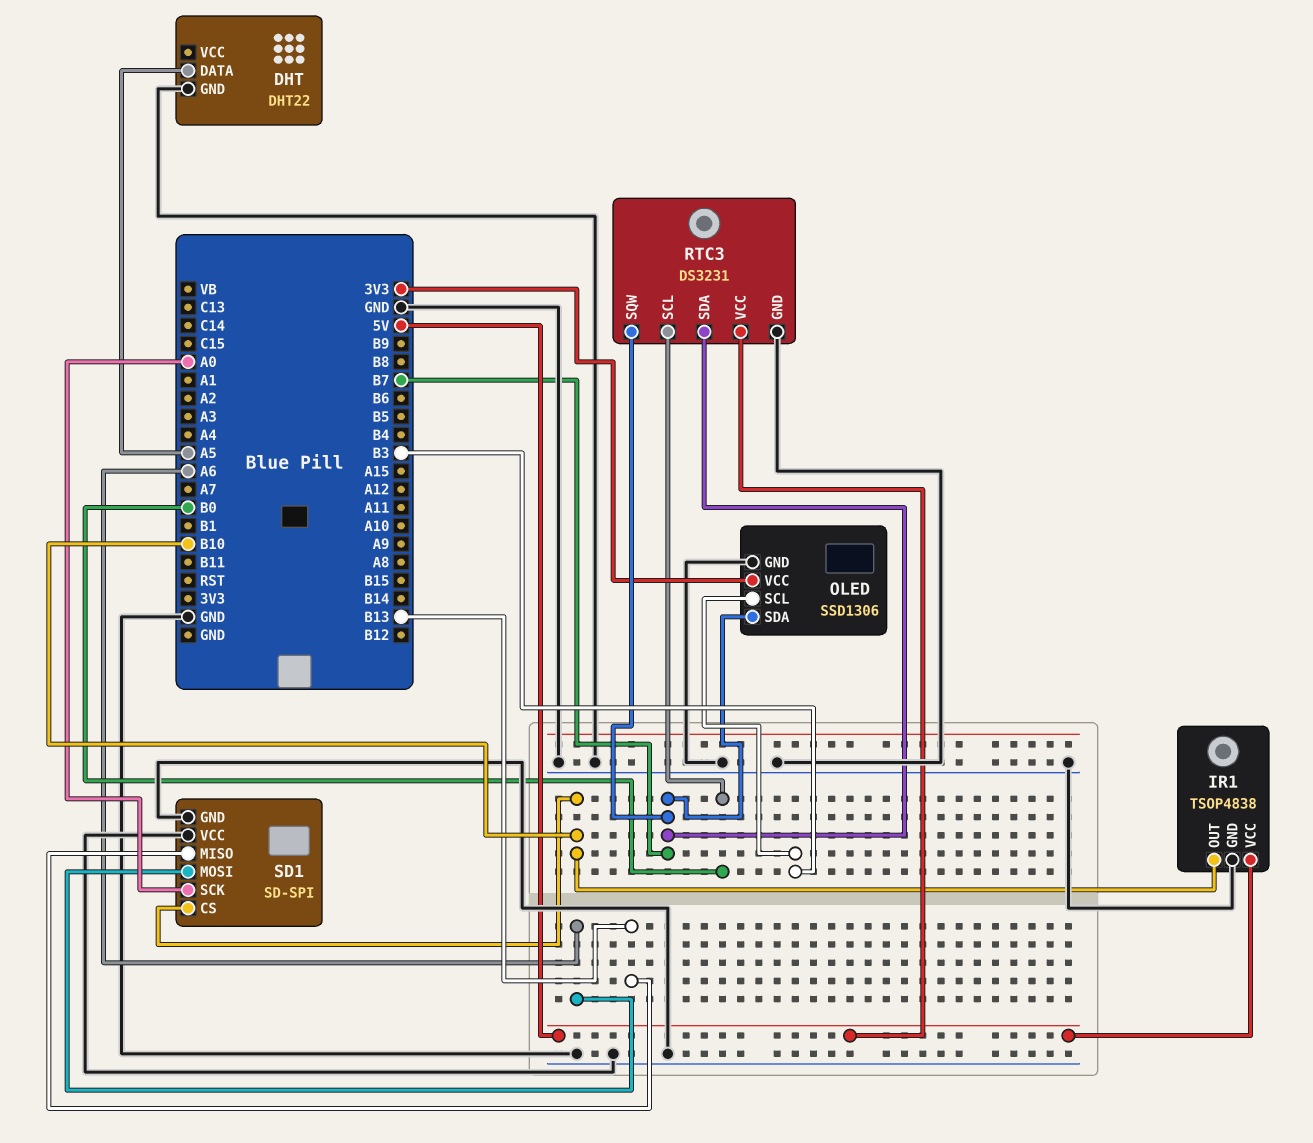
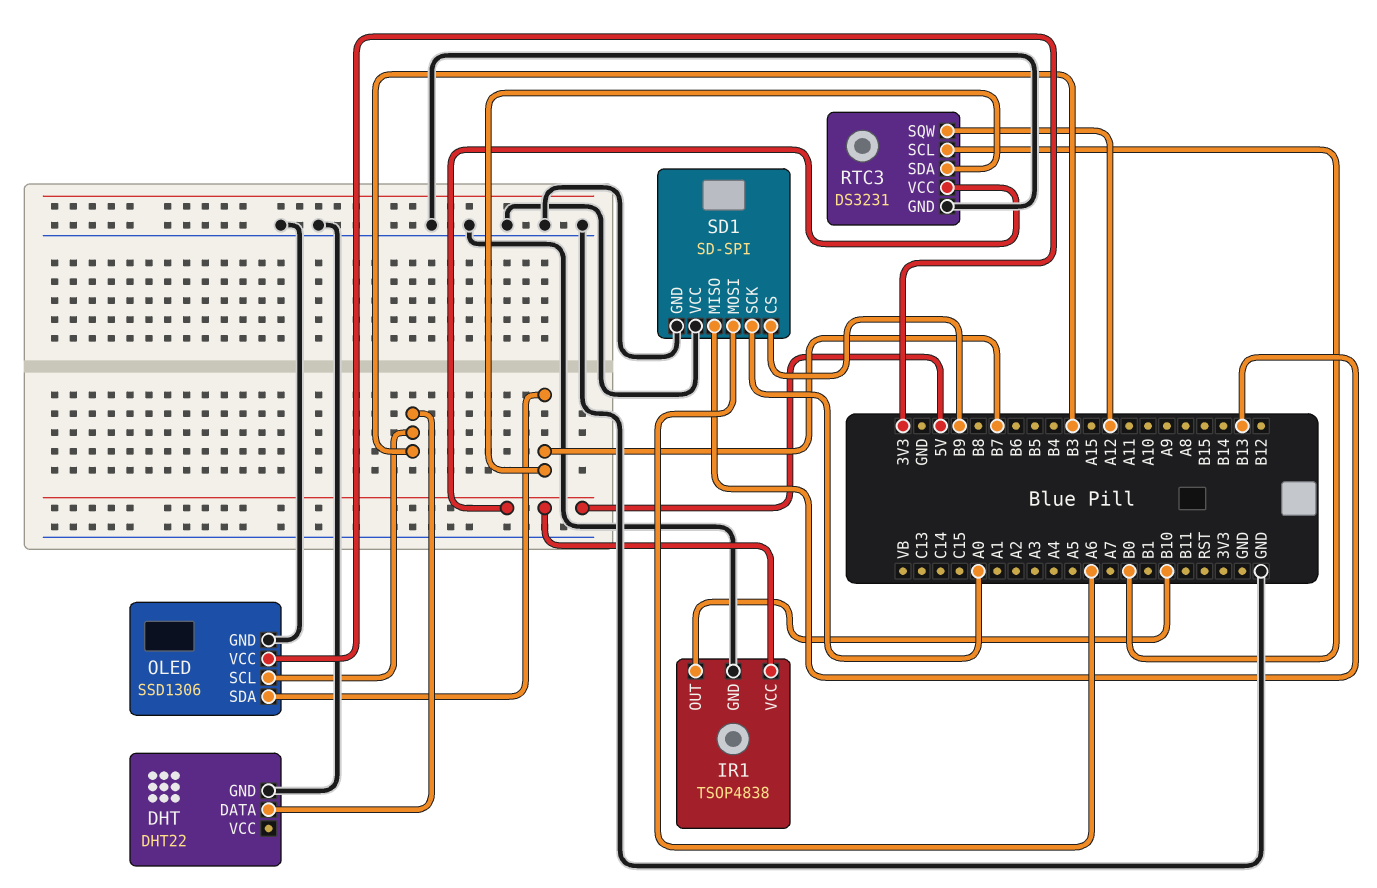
DHT pin DATA: A5 -> B3
RTC3 pin SQW: B7 -> A12
SD1 pin CS: B10 -> B9

